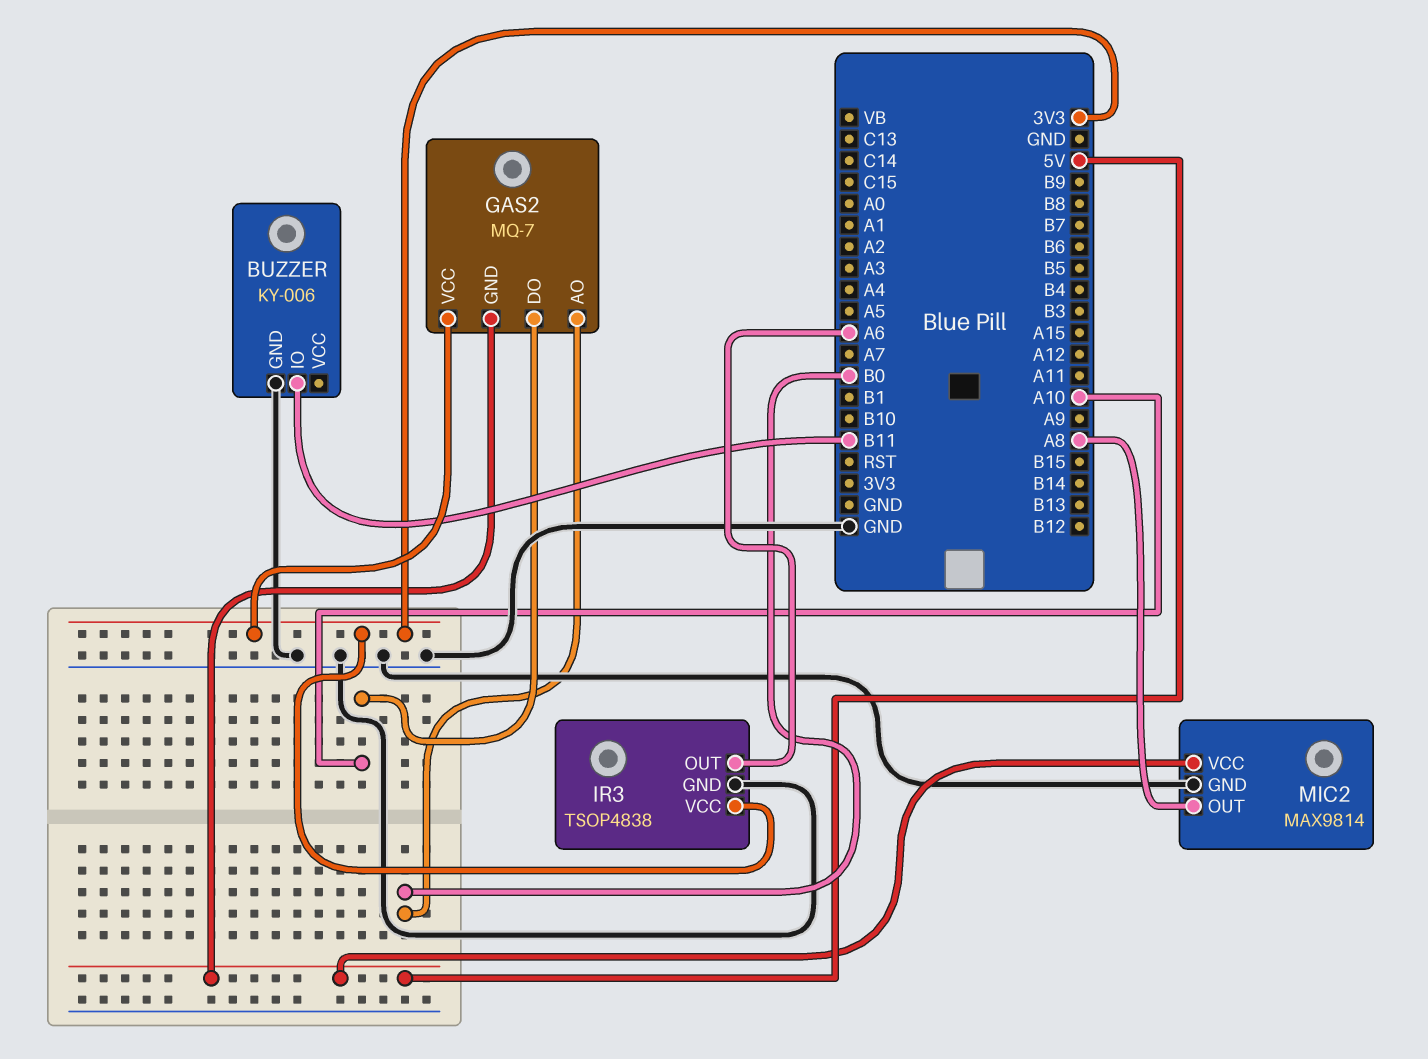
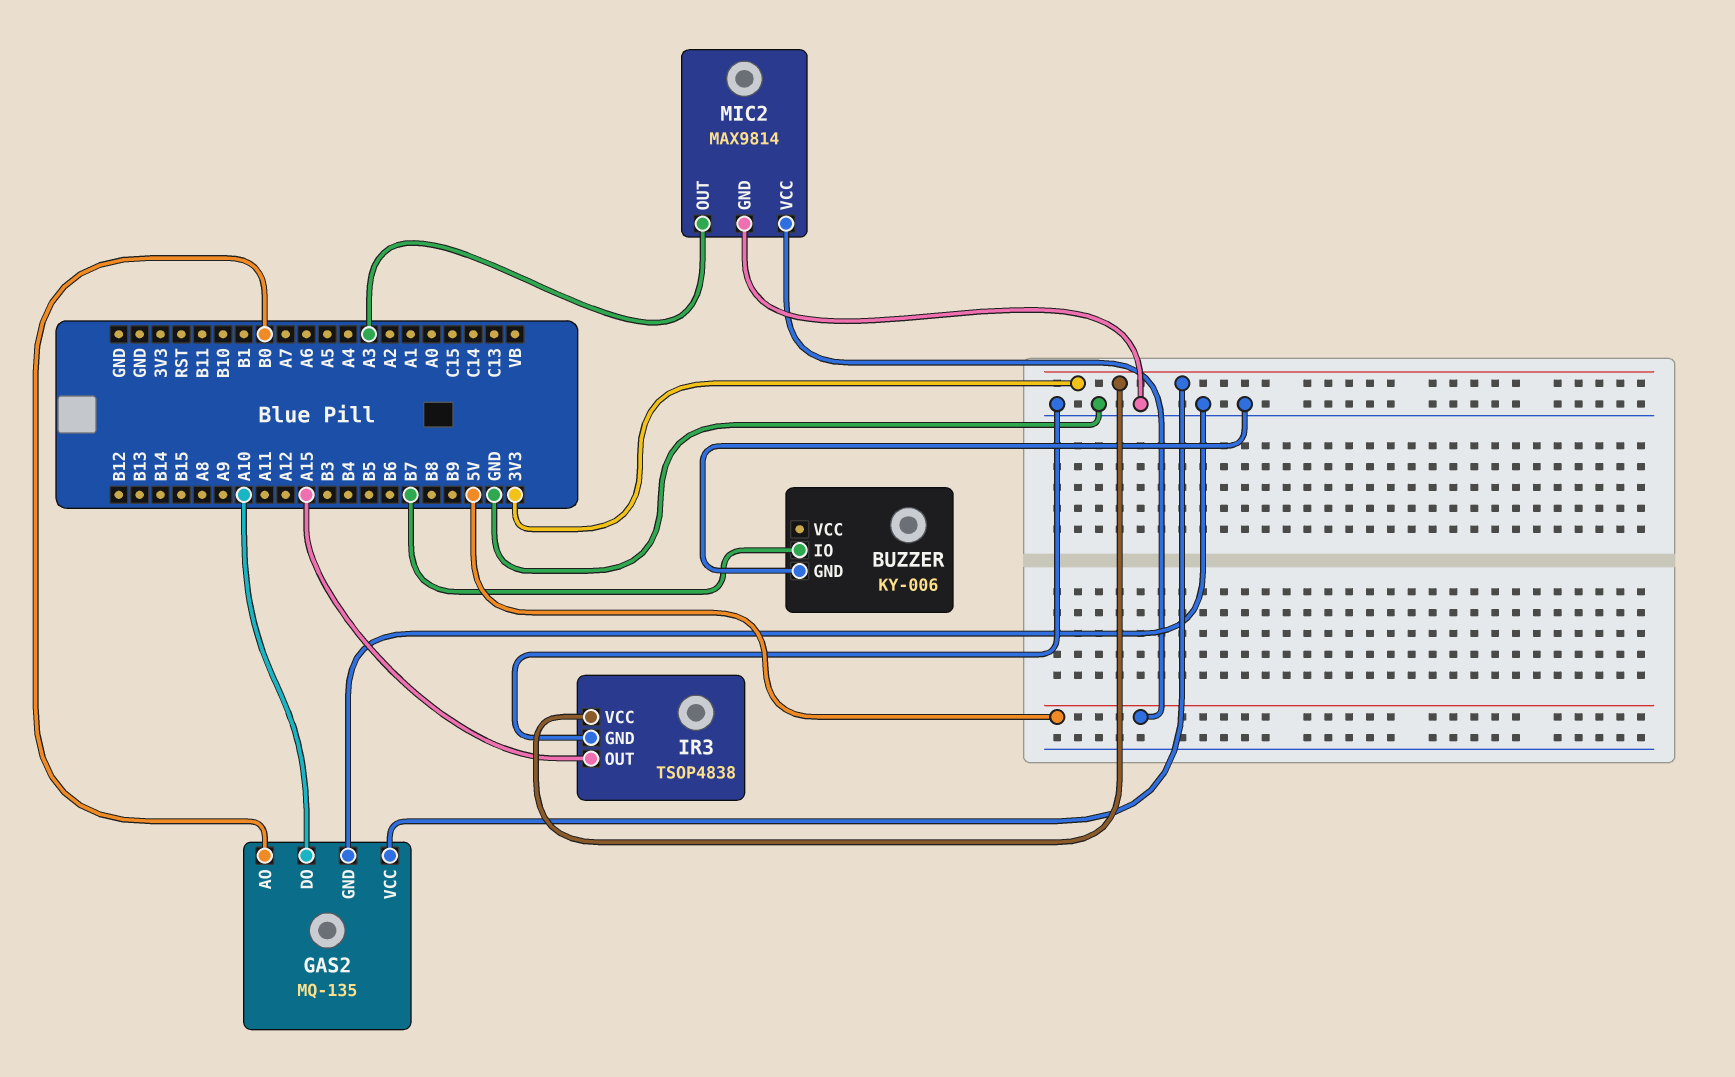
BUZZER pin IO: B11 -> B7
GAS2: MQ-7 -> MQ-135
GAS2 pin GND: 5V -> GND
IR3 pin OUT: A6 -> A15
MIC2 pin OUT: A8 -> A3

